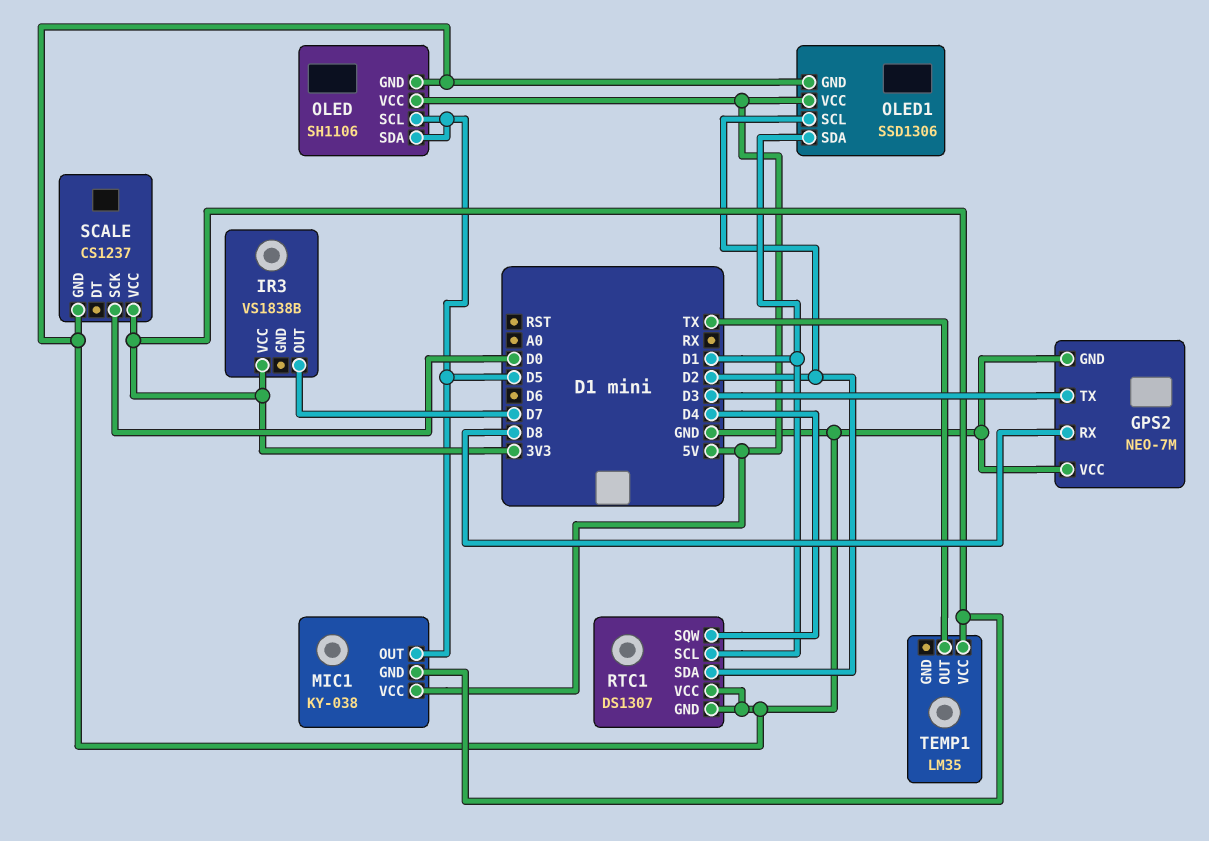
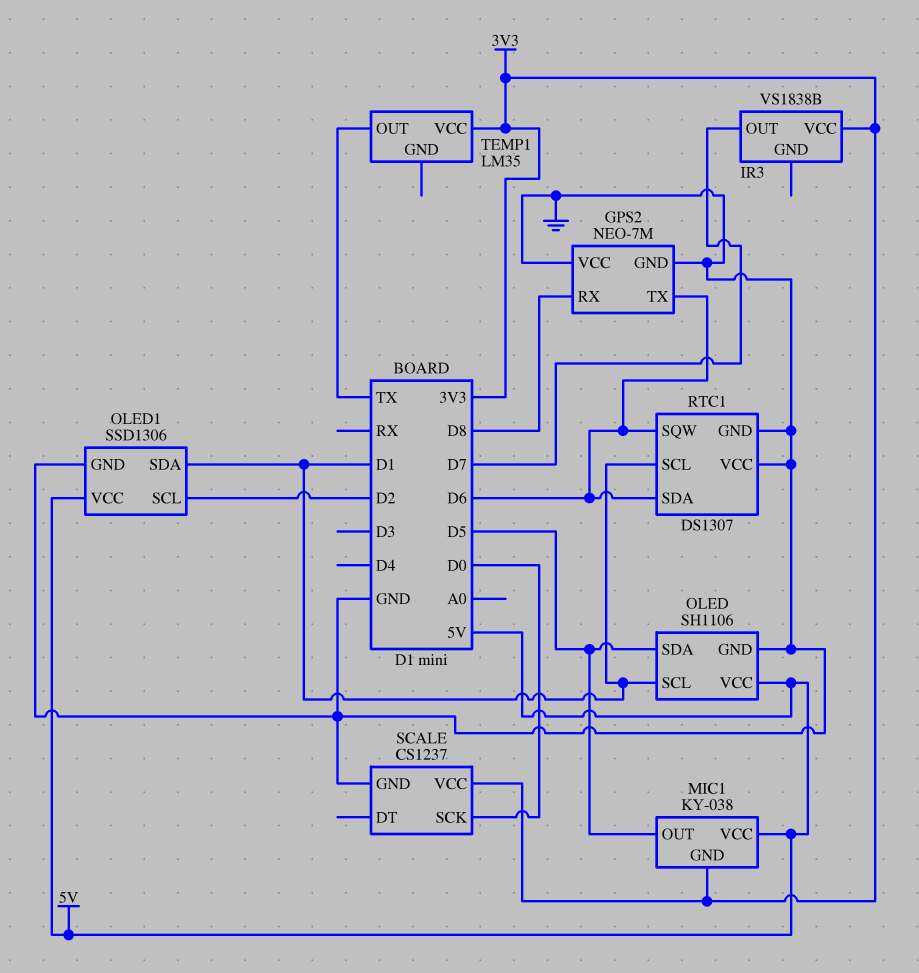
GPS2 pin TX: D3 -> D6
OLED pin SCL: D5 -> D1
RTC1 pin SDA: D2 -> D6
RTC1 pin SQW: D4 -> D6

